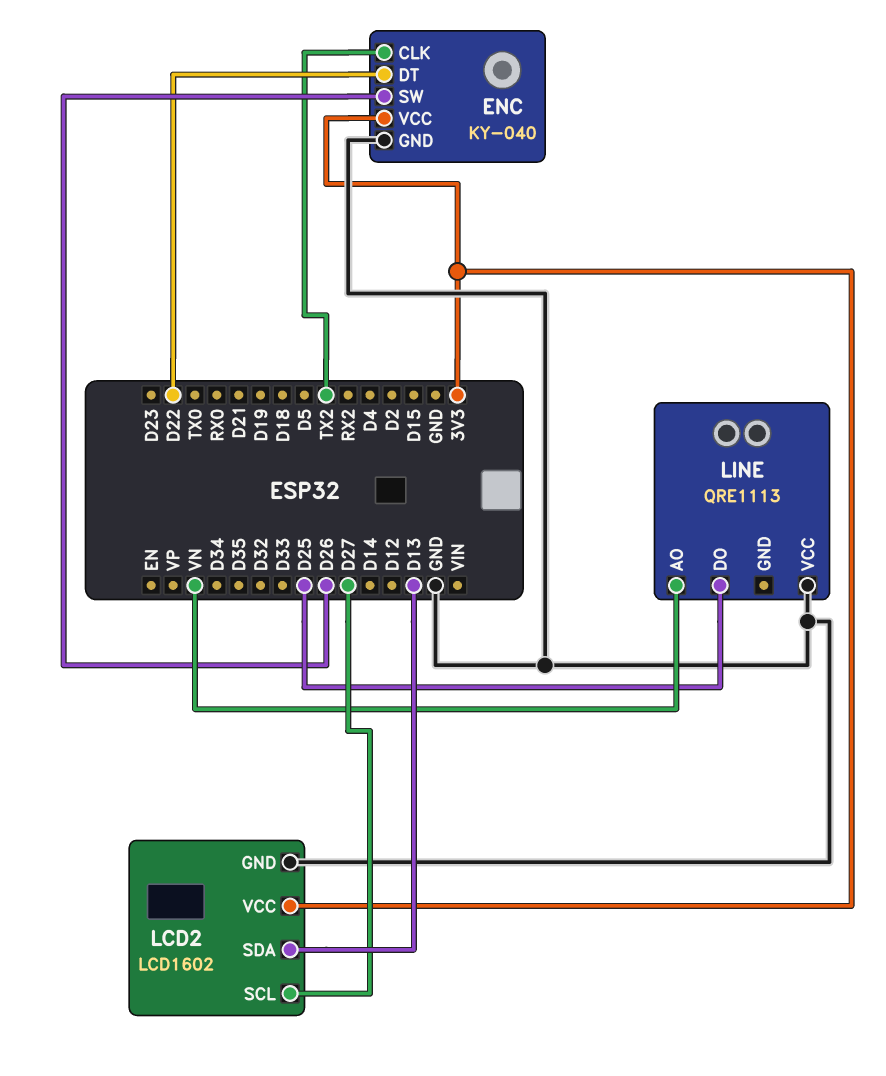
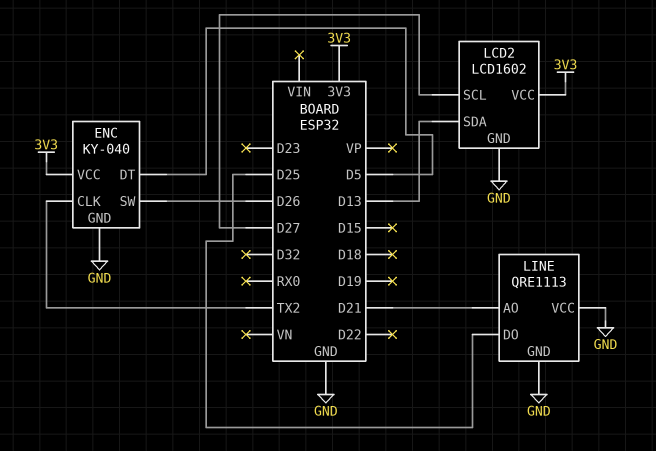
ENC pin DT: D22 -> D5
LINE pin AO: VN -> D21
LINE pin GND: none -> GND

